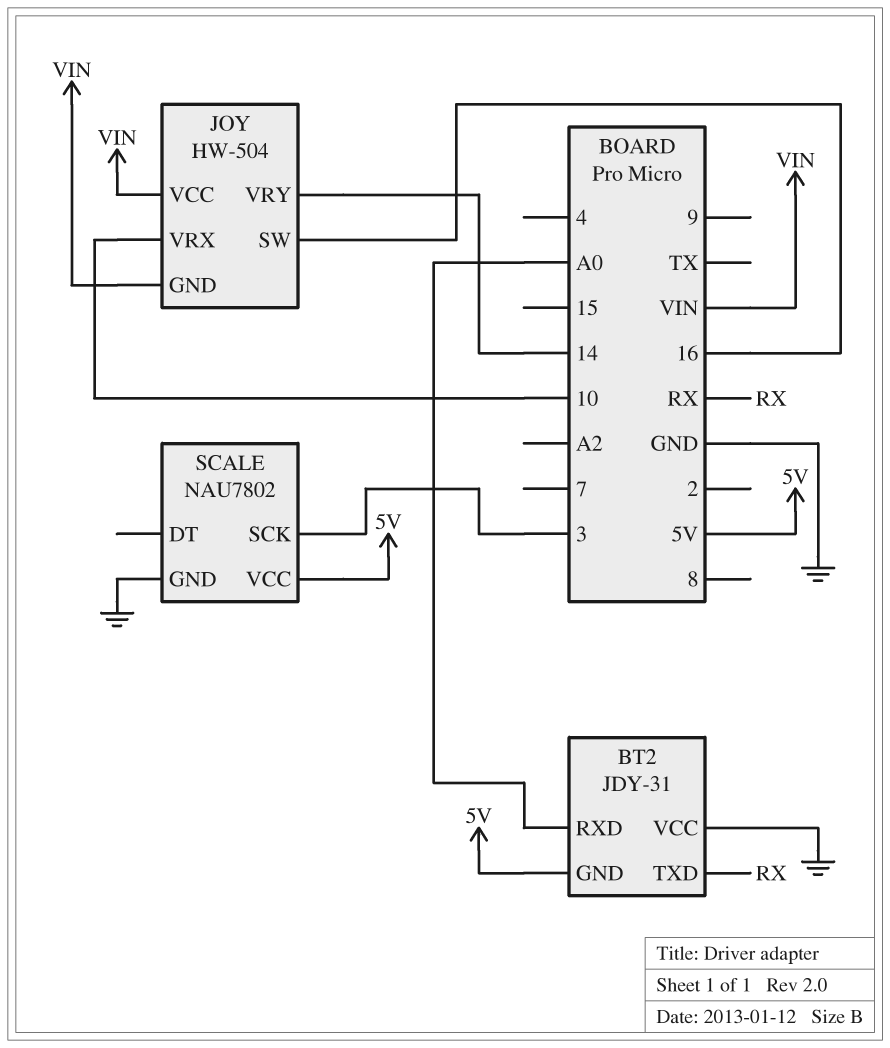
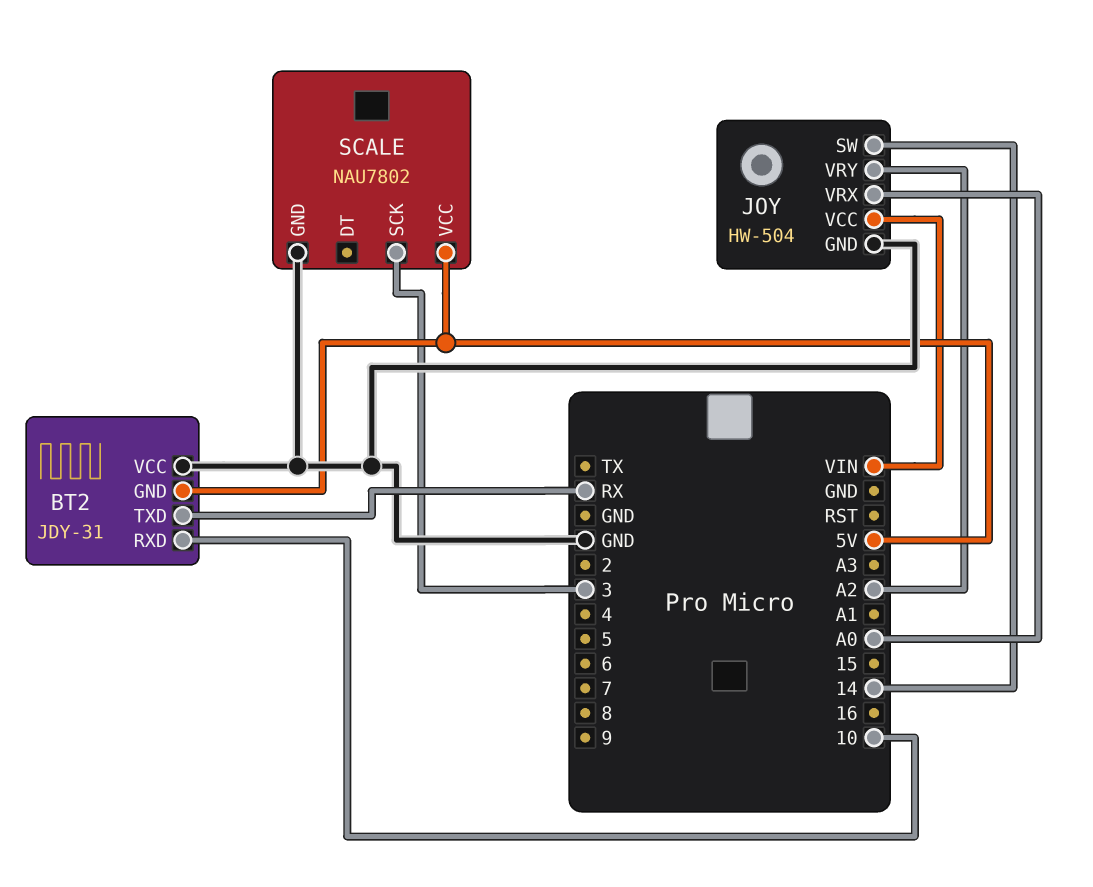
BT2 pin RXD: A0 -> 10
JOY pin GND: VIN -> GND
JOY pin SW: 16 -> 14
JOY pin VRX: 10 -> A0
JOY pin VRY: 14 -> A2

